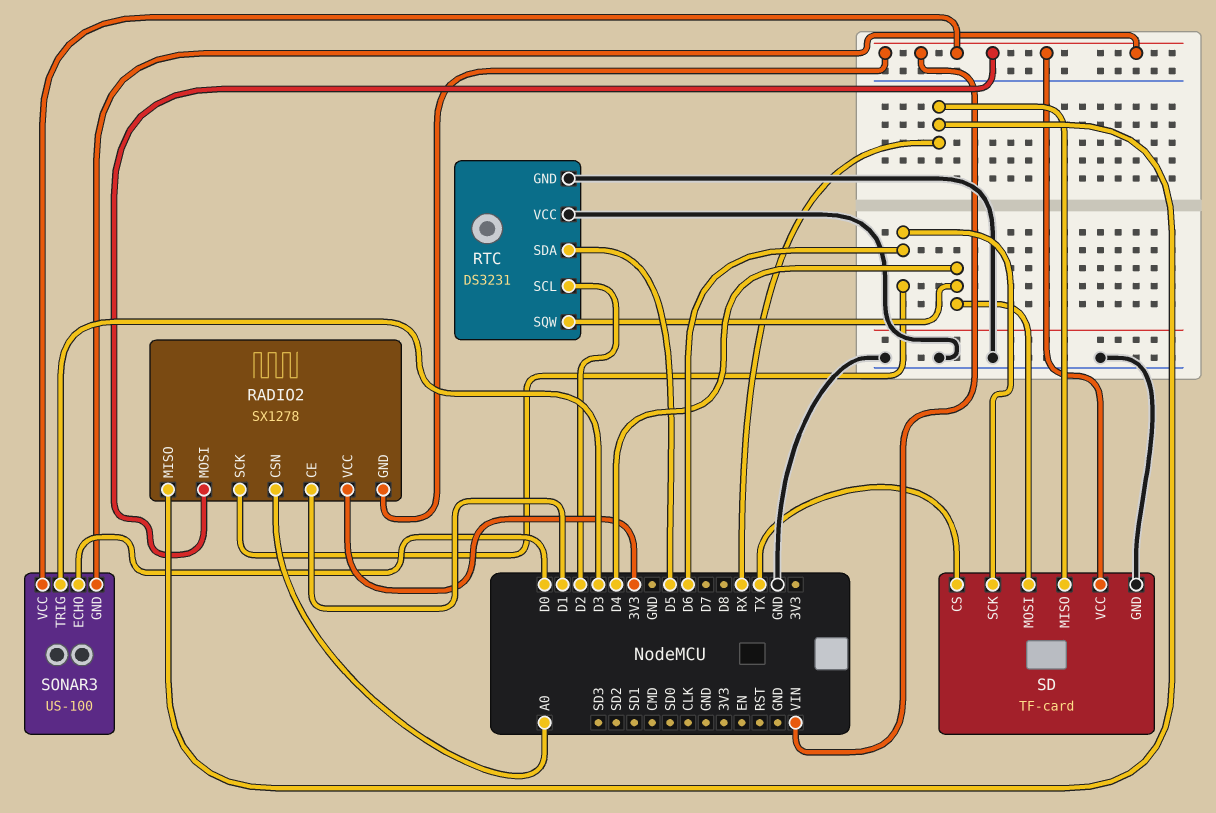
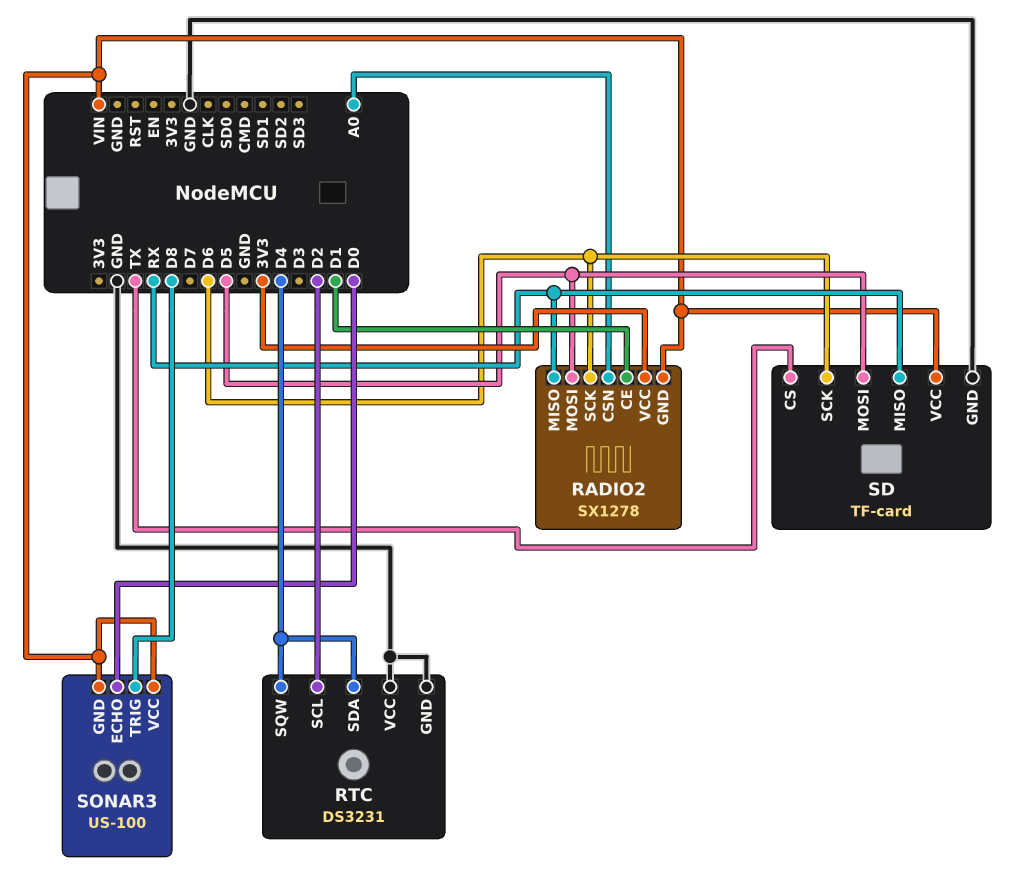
RADIO2 pin MOSI: VIN -> D5
RTC pin SDA: D5 -> D4
SD pin MOSI: D4 -> D5
SONAR3 pin TRIG: D3 -> D8

